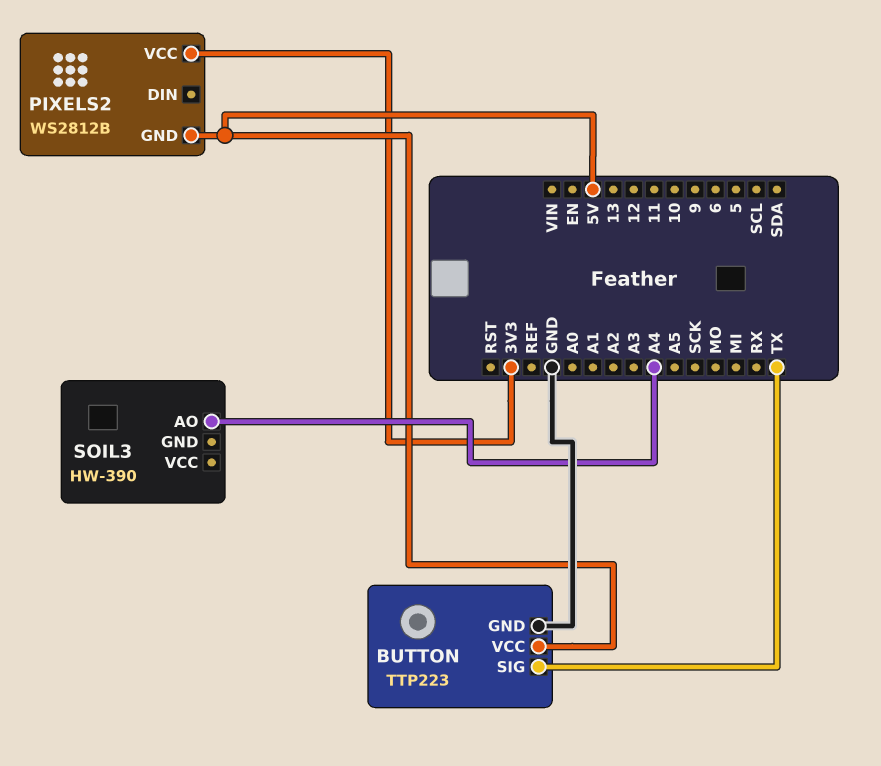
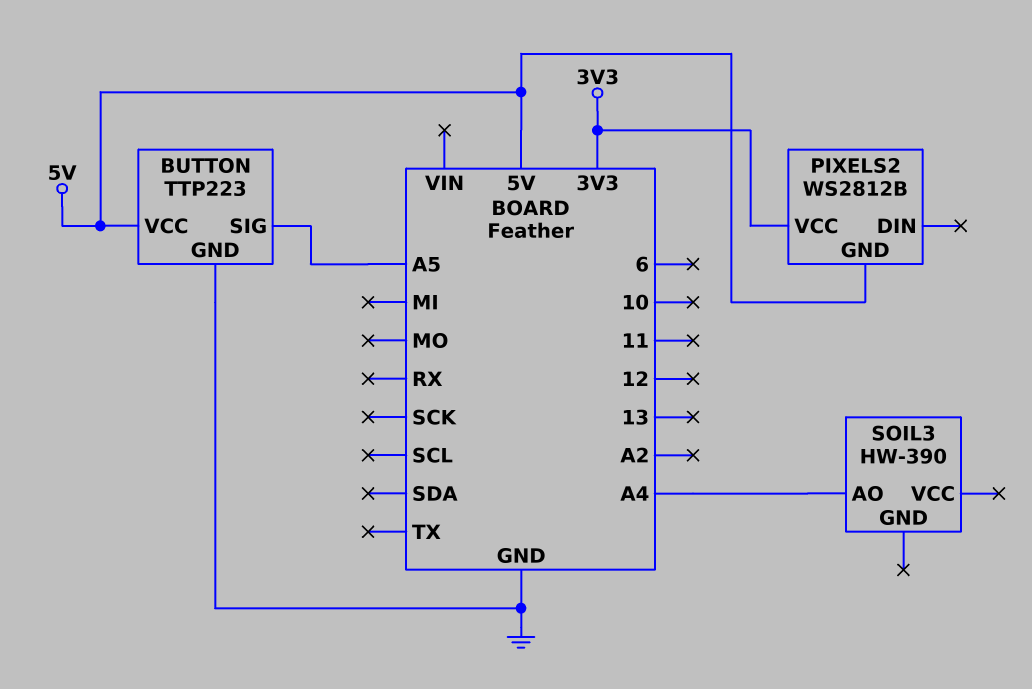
BUTTON pin SIG: TX -> A5

